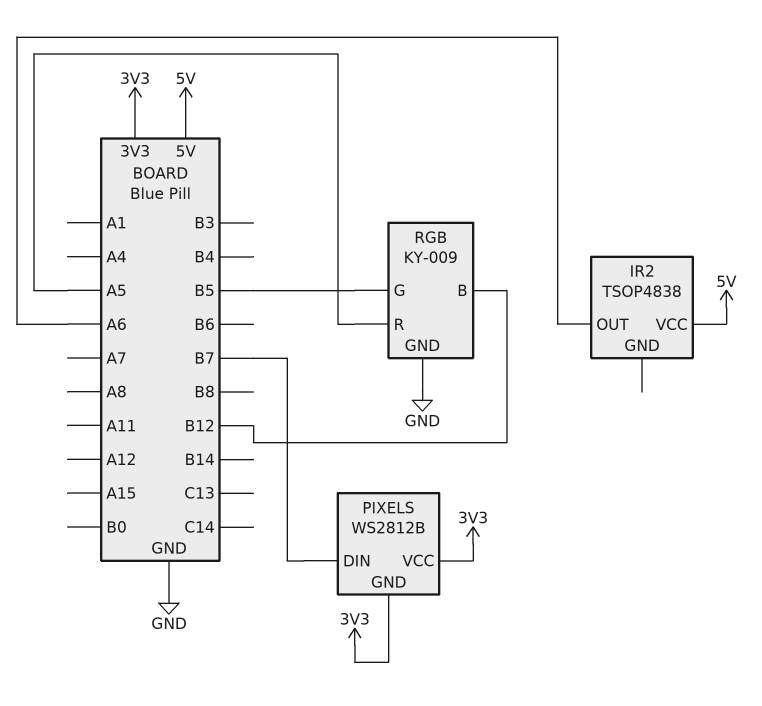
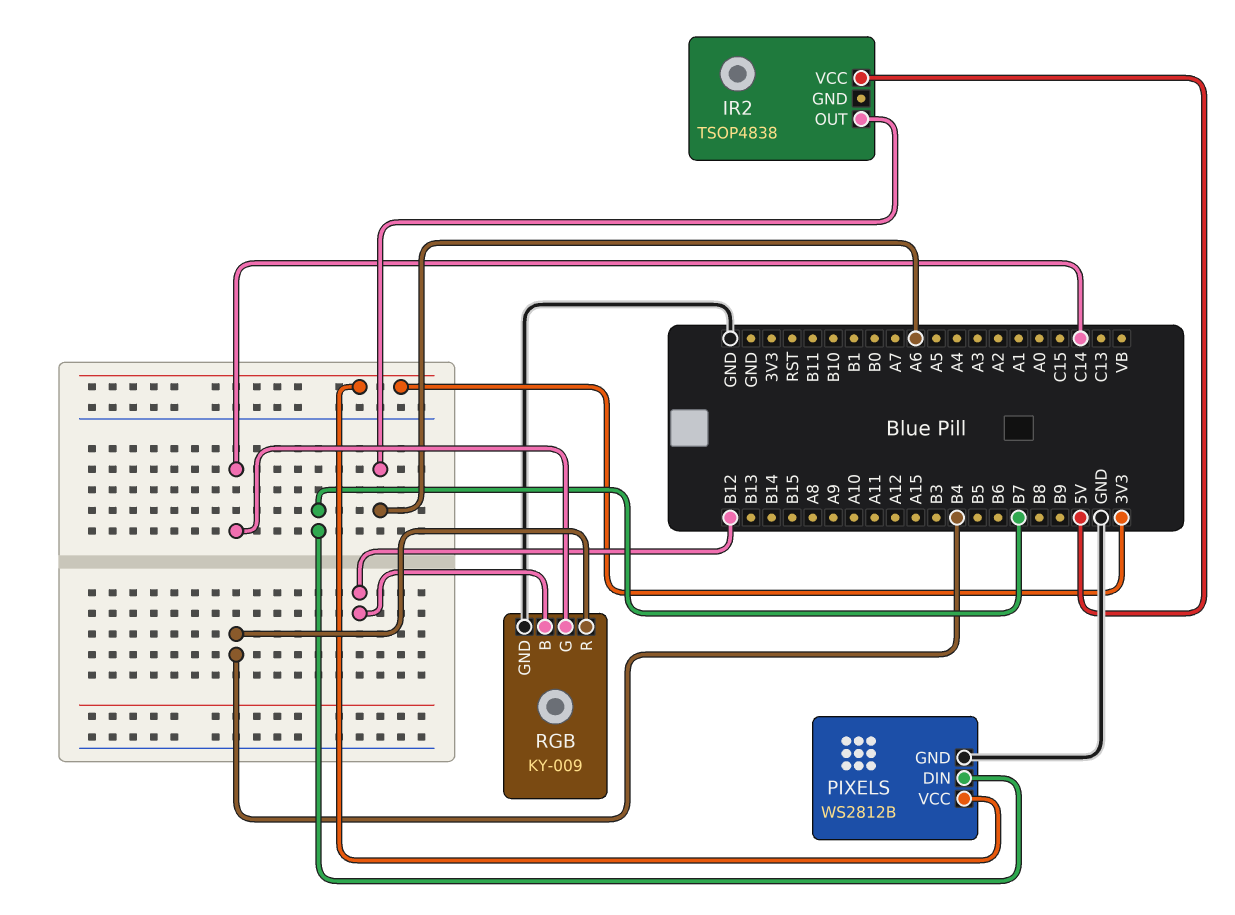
PIXELS pin GND: 3V3 -> GND
RGB pin G: B5 -> C14
RGB pin R: A5 -> B4

